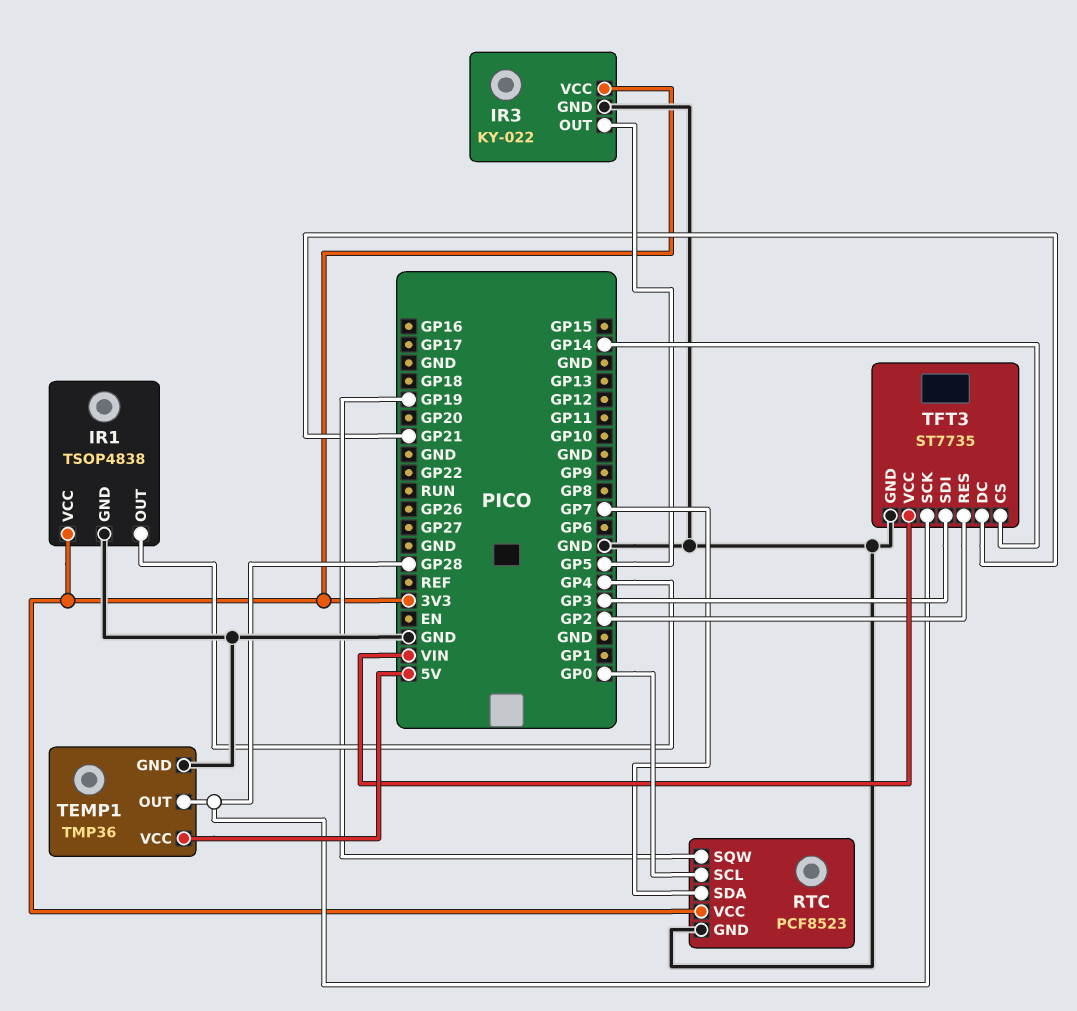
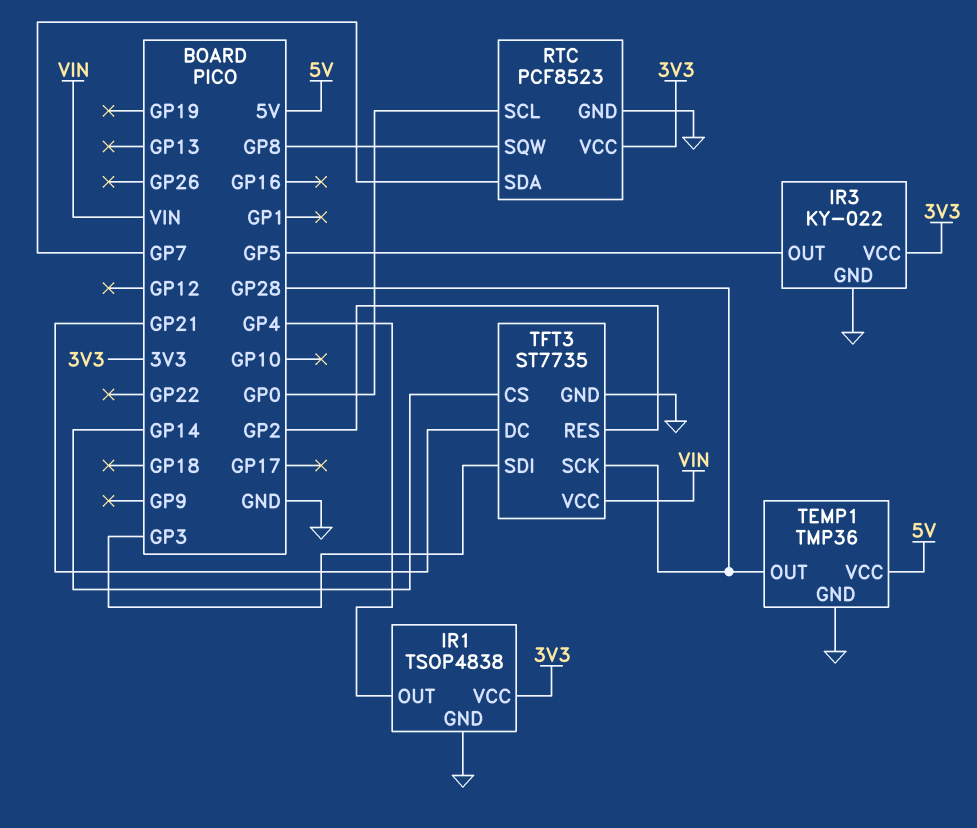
RTC pin SQW: GP19 -> GP8

